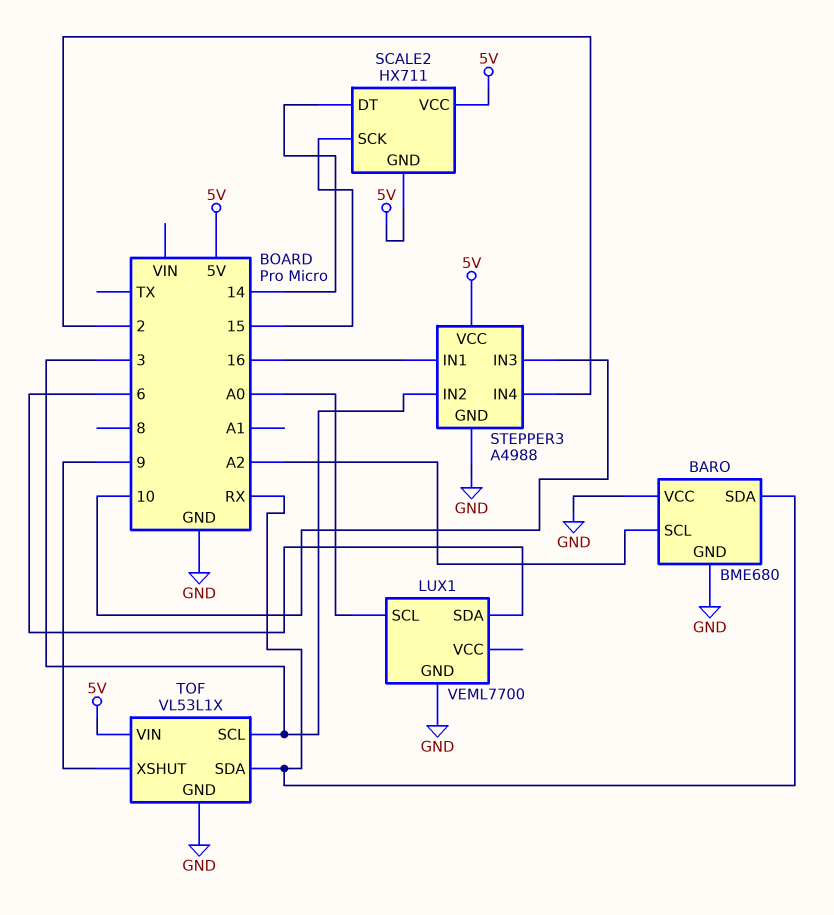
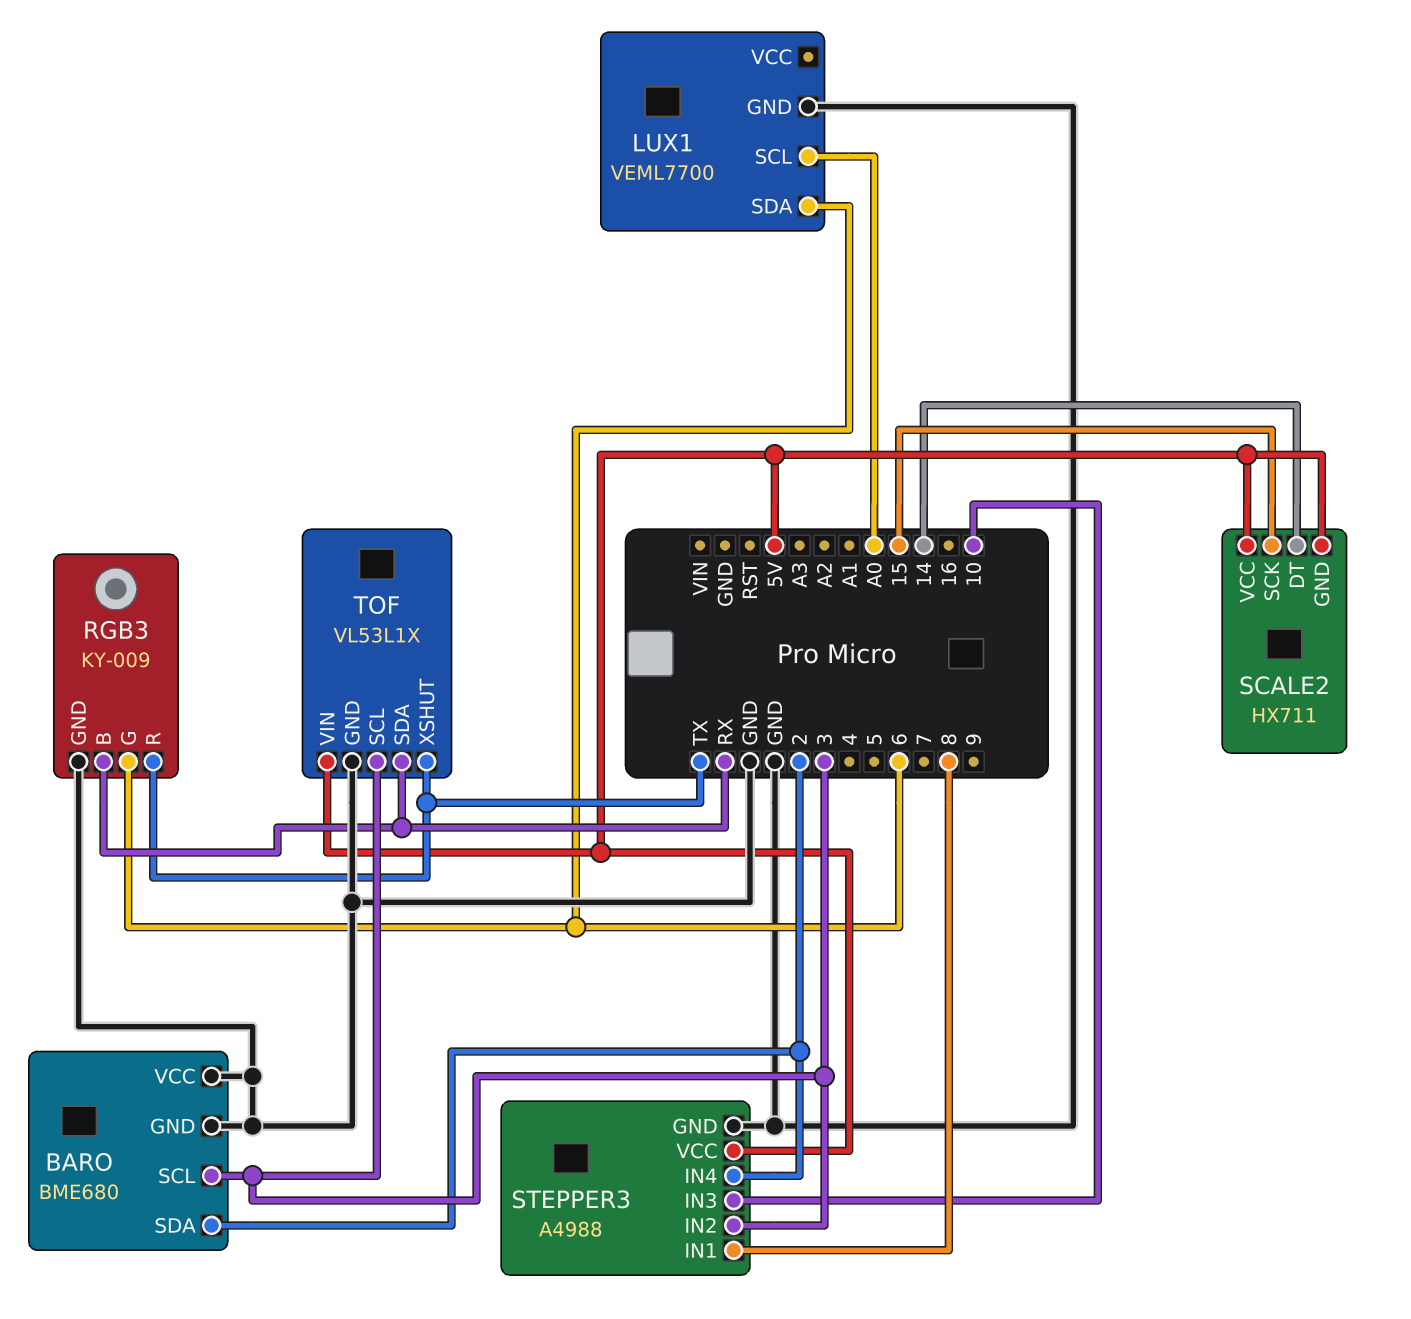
BARO pin SCL: A2 -> 3
BARO pin SDA: RX -> 2
RGB3: none -> KY-009
RGB3 pin B: none -> RX
RGB3 pin G: none -> 6
RGB3 pin GND: none -> GND
RGB3 pin R: none -> TX
STEPPER3 pin IN1: 16 -> 8
TOF pin XSHUT: 9 -> TX

